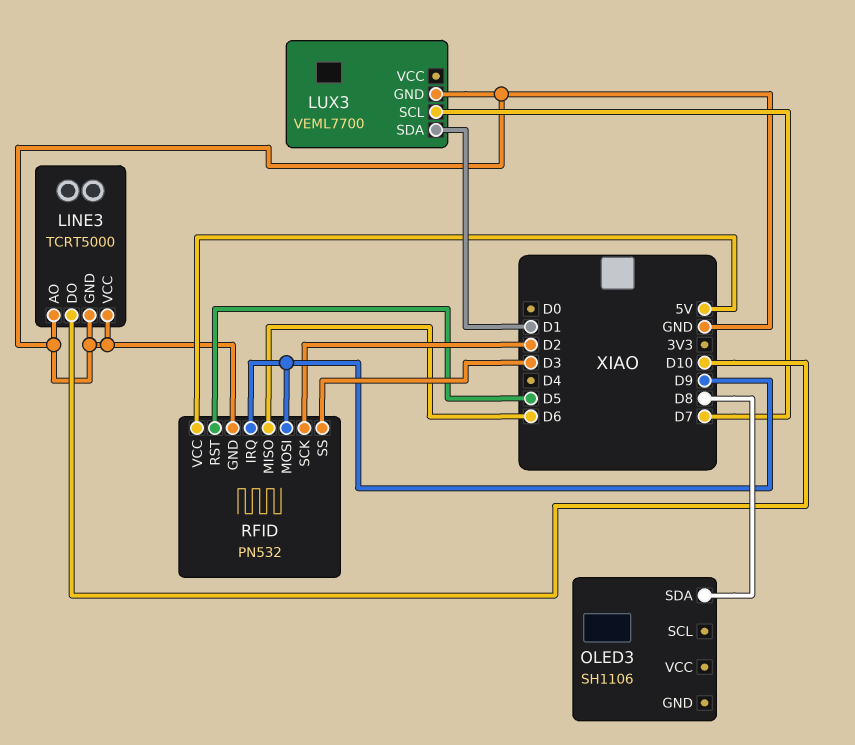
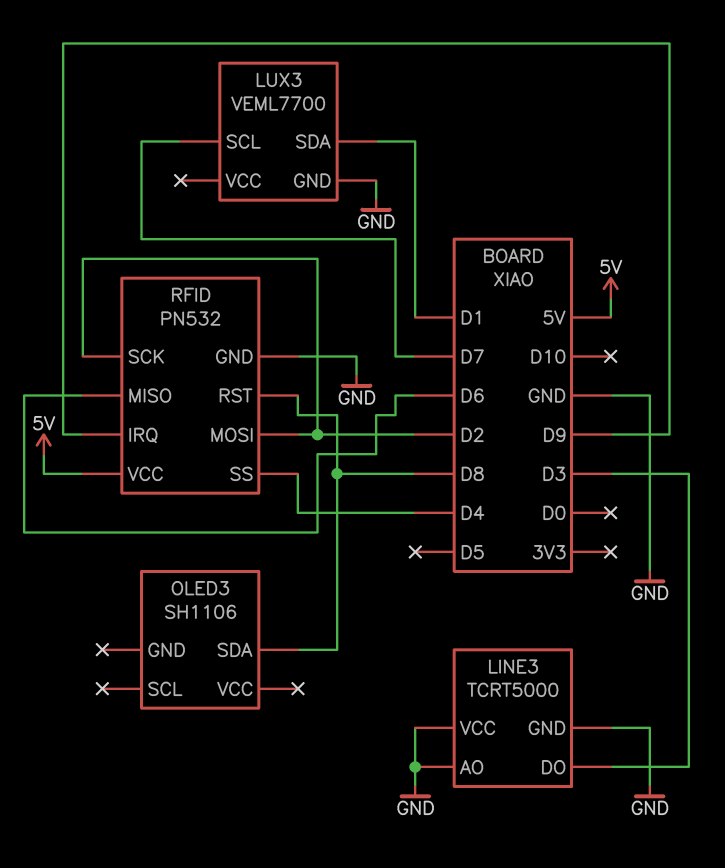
LINE3 pin DO: D10 -> D3
RFID pin MOSI: D9 -> D2
RFID pin RST: D5 -> D8
RFID pin SS: D3 -> D4

